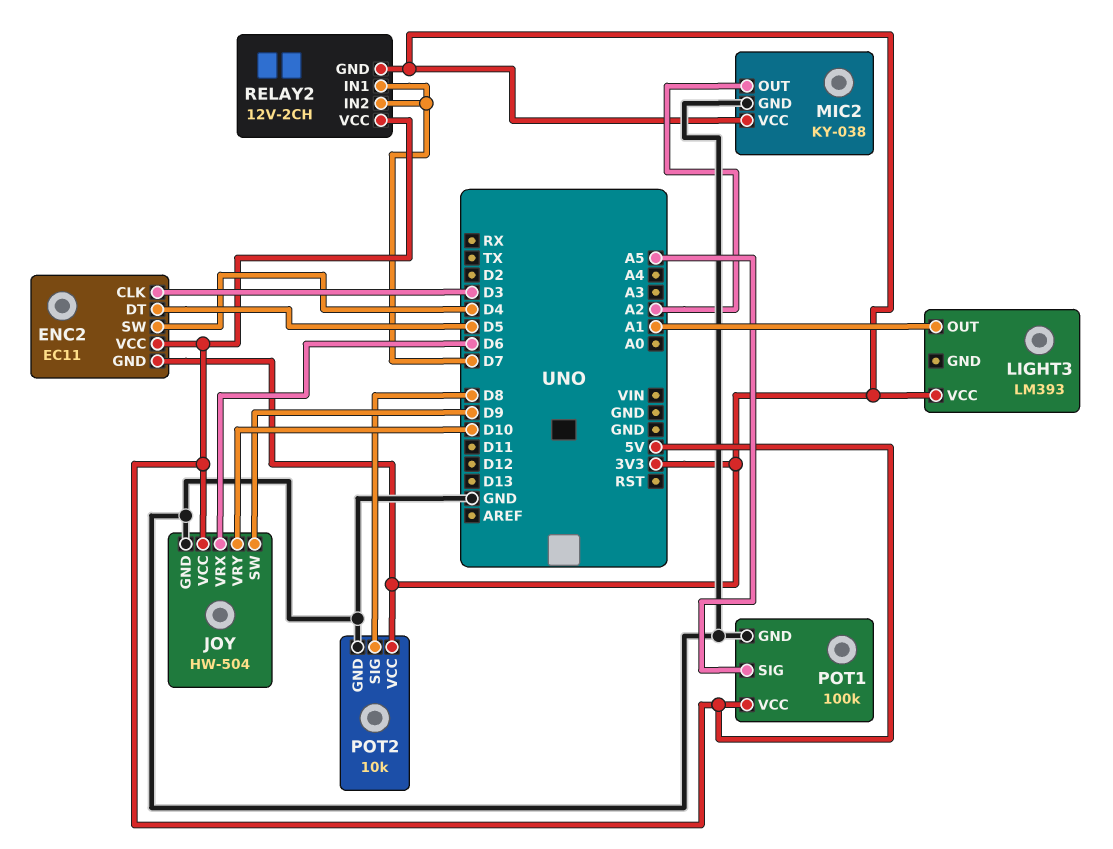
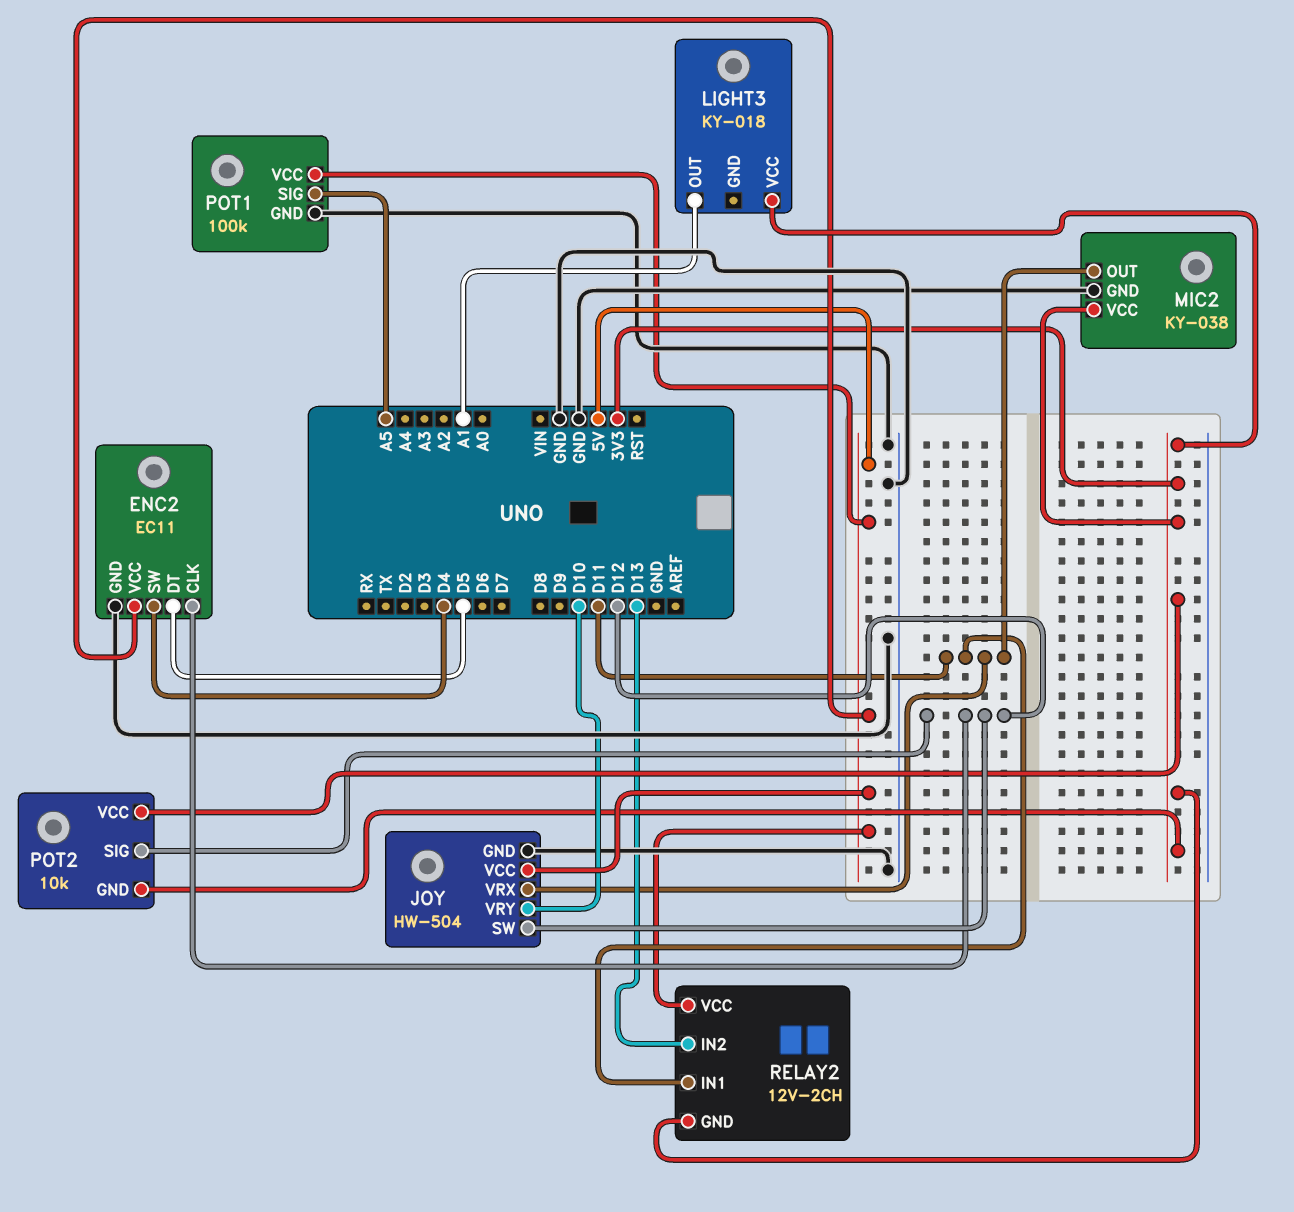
ENC2 pin CLK: D3 -> D12
ENC2 pin GND: 3V3 -> GND
JOY pin SW: D9 -> D12
JOY pin VRX: D6 -> D11
LIGHT3: LM393 -> KY-018
MIC2 pin OUT: A2 -> D11
POT2 pin GND: GND -> 3V3
POT2 pin SIG: D8 -> D12
RELAY2 pin IN1: D7 -> D11
RELAY2 pin IN2: D7 -> D13

